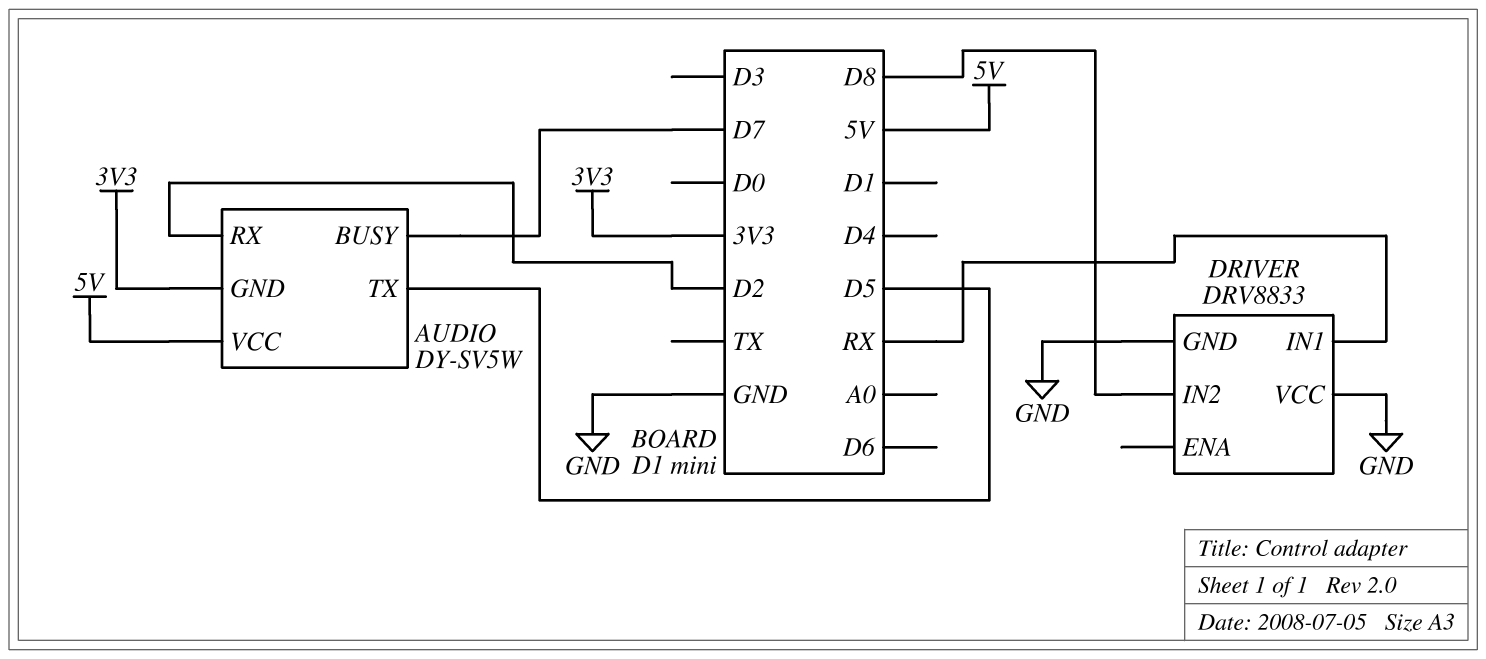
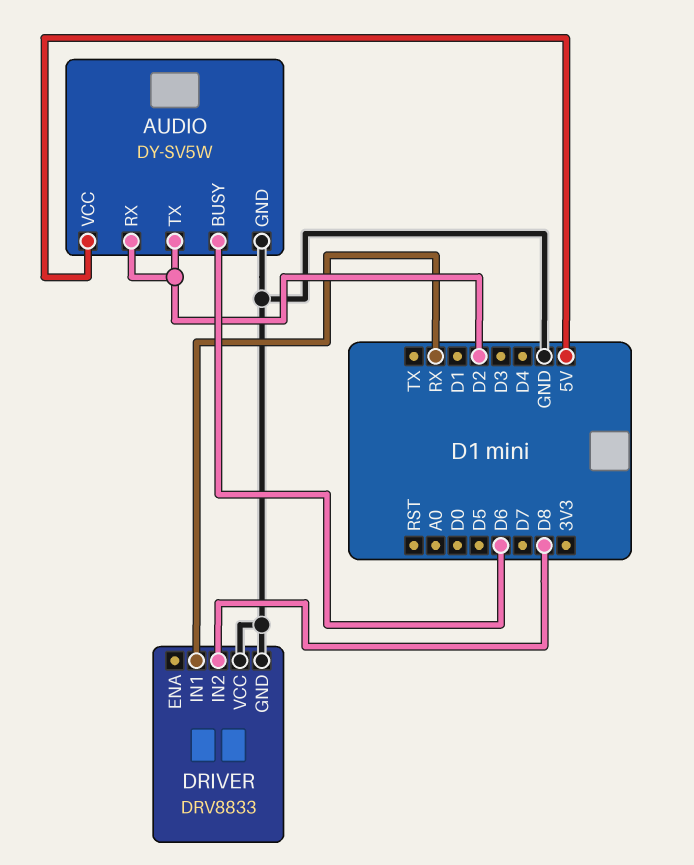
AUDIO pin BUSY: D7 -> D6
AUDIO pin GND: 3V3 -> GND
AUDIO pin TX: D5 -> D2

